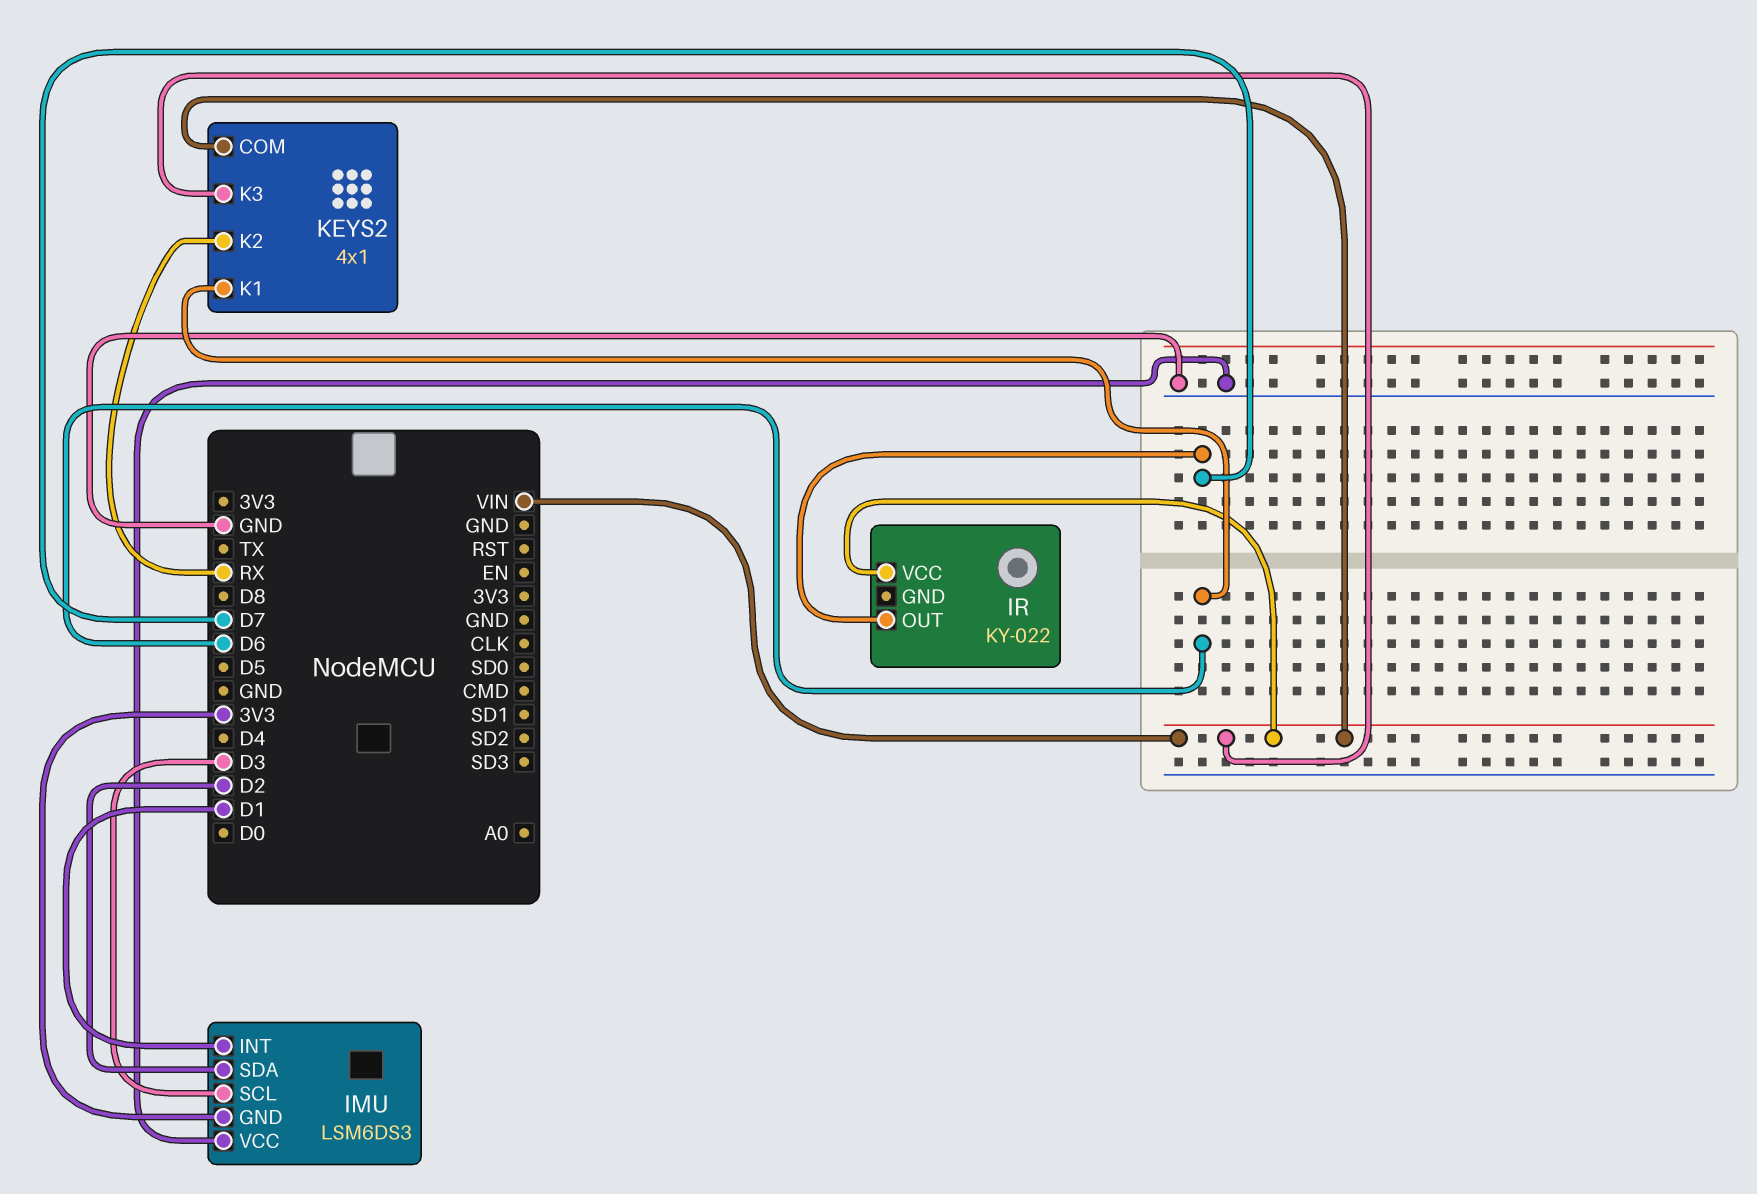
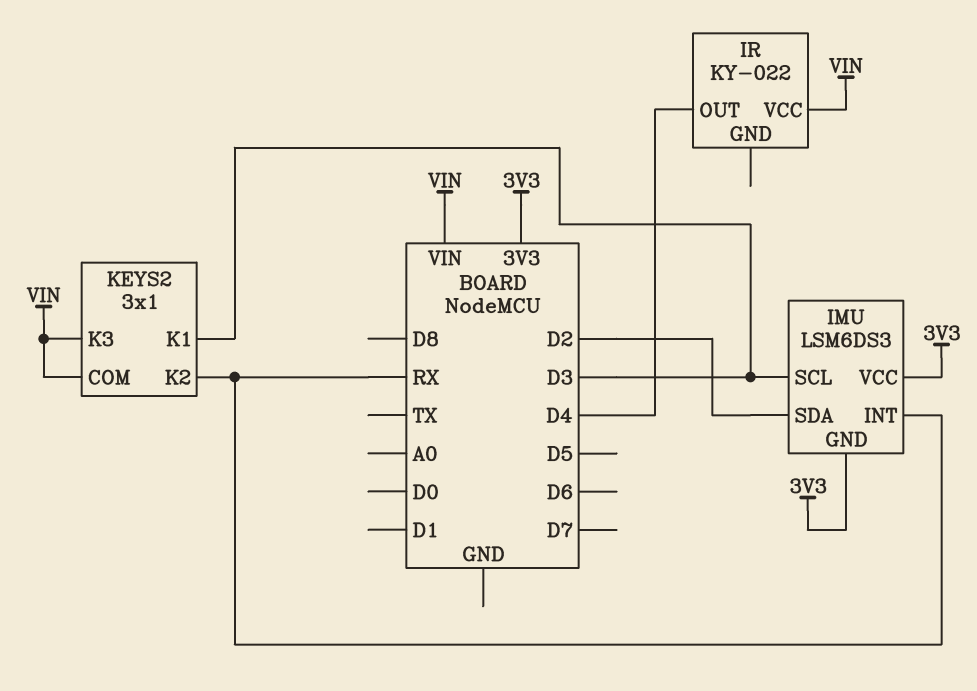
IMU pin INT: D1 -> RX
IMU pin VCC: GND -> 3V3
IR pin OUT: D7 -> D4
KEYS2: 4x1 -> 3x1
KEYS2 pin K1: D6 -> D3

